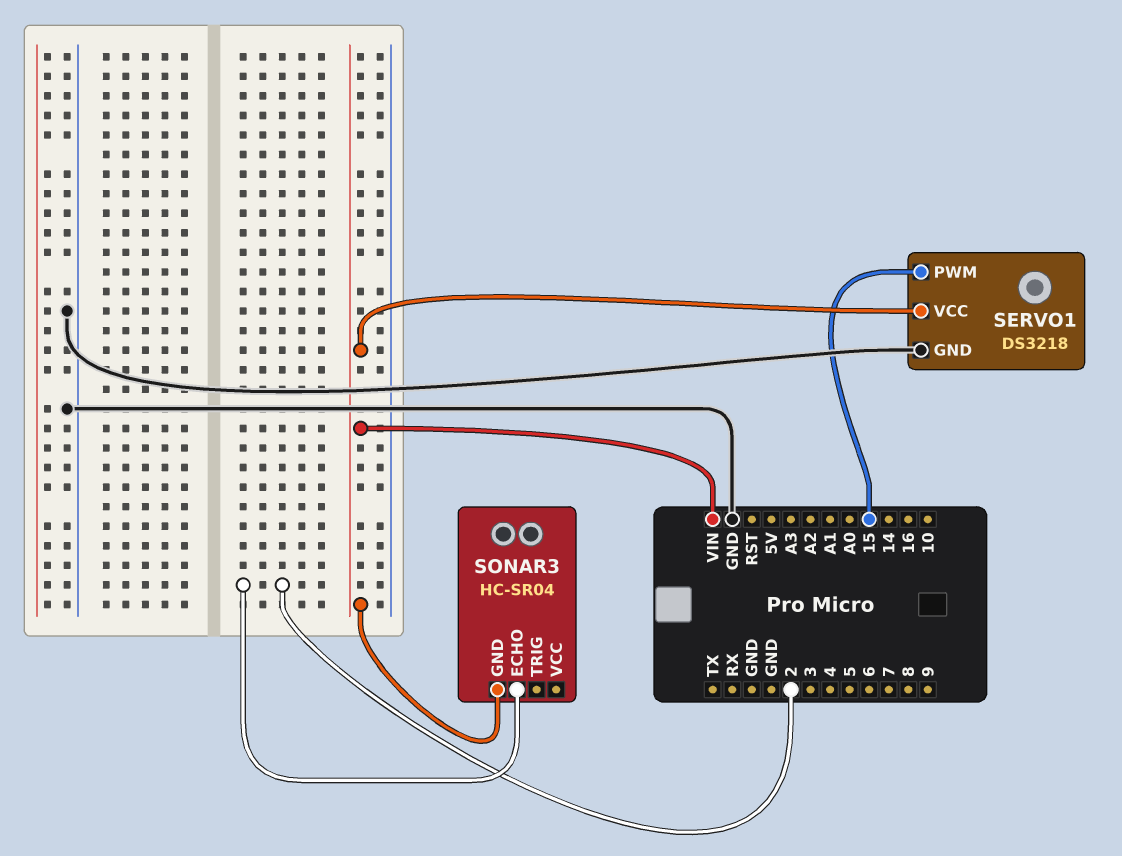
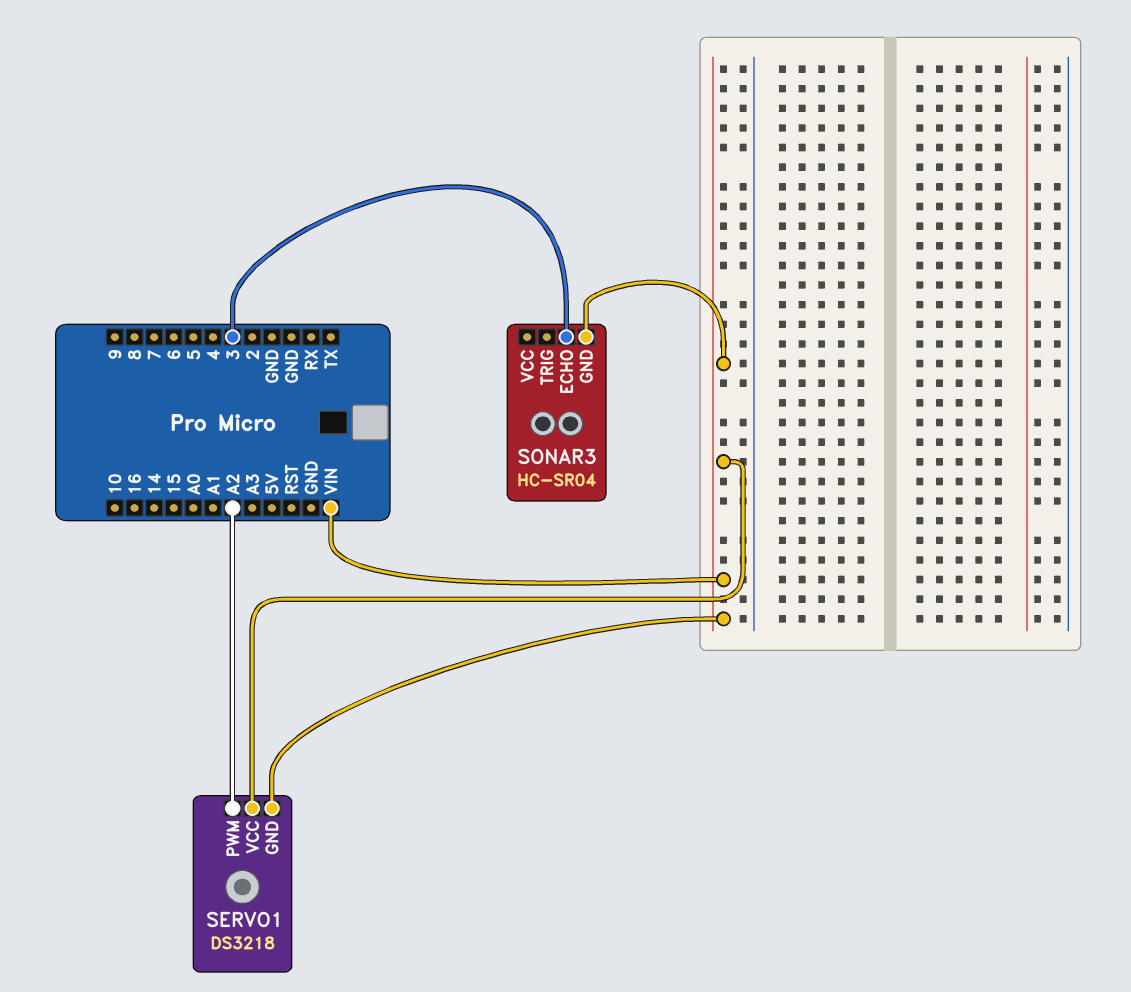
SERVO1 pin GND: GND -> VIN
SERVO1 pin PWM: 15 -> A2
SONAR3 pin ECHO: 2 -> 3

